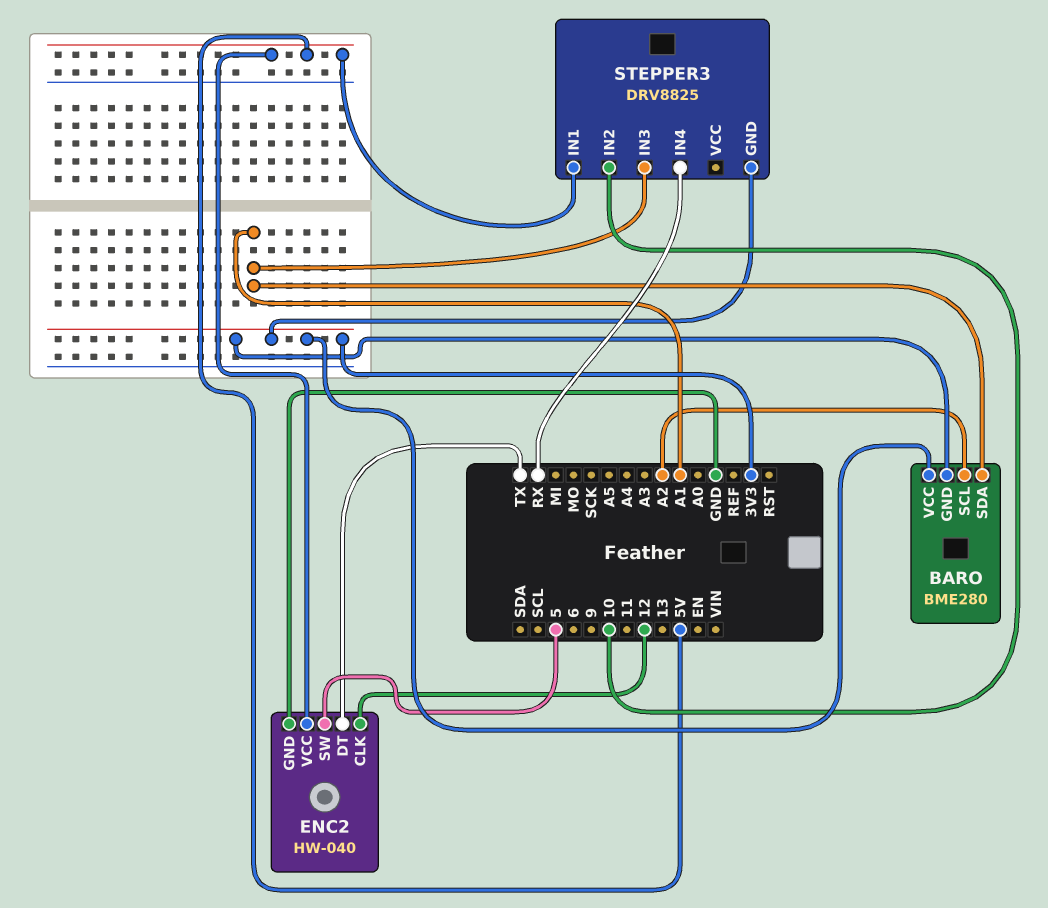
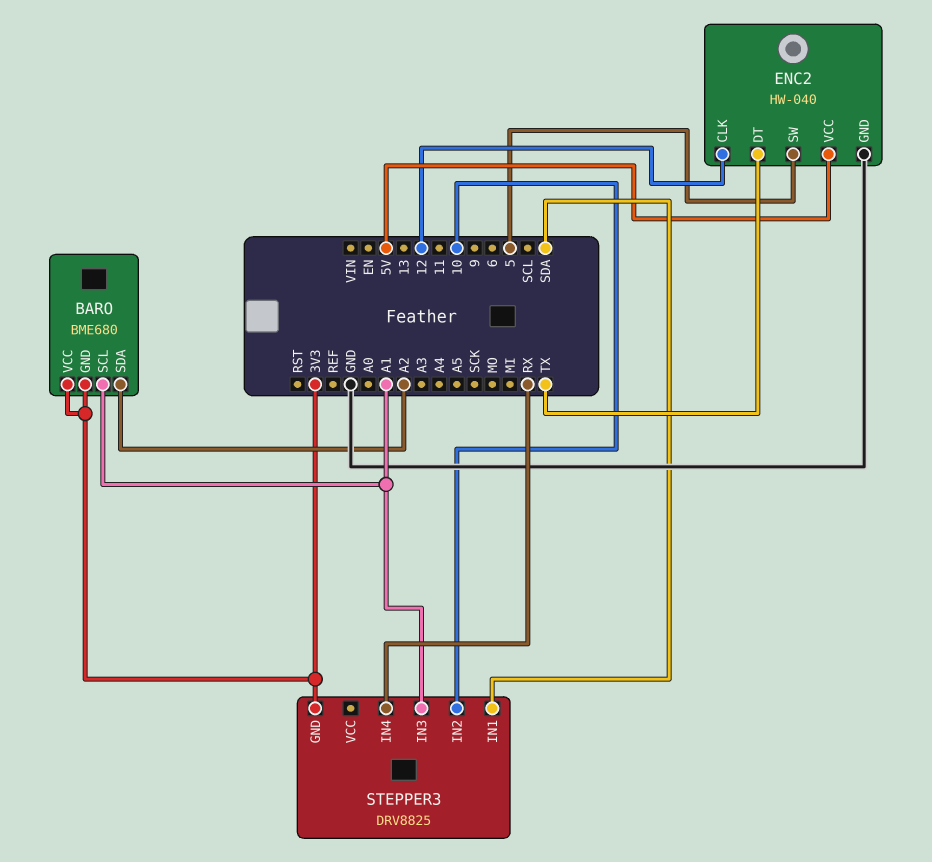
BARO: BME280 -> BME680
BARO pin SCL: A2 -> A1
BARO pin SDA: A1 -> A2
STEPPER3 pin IN1: 5V -> SDA

